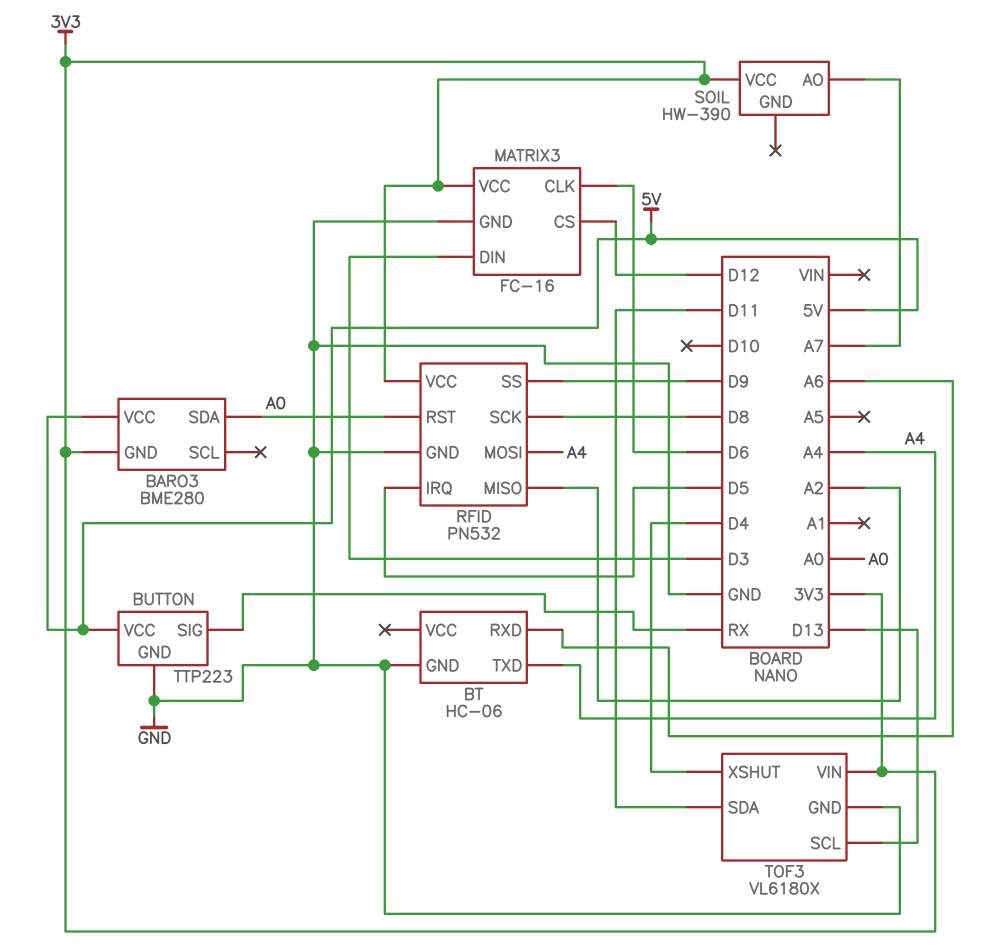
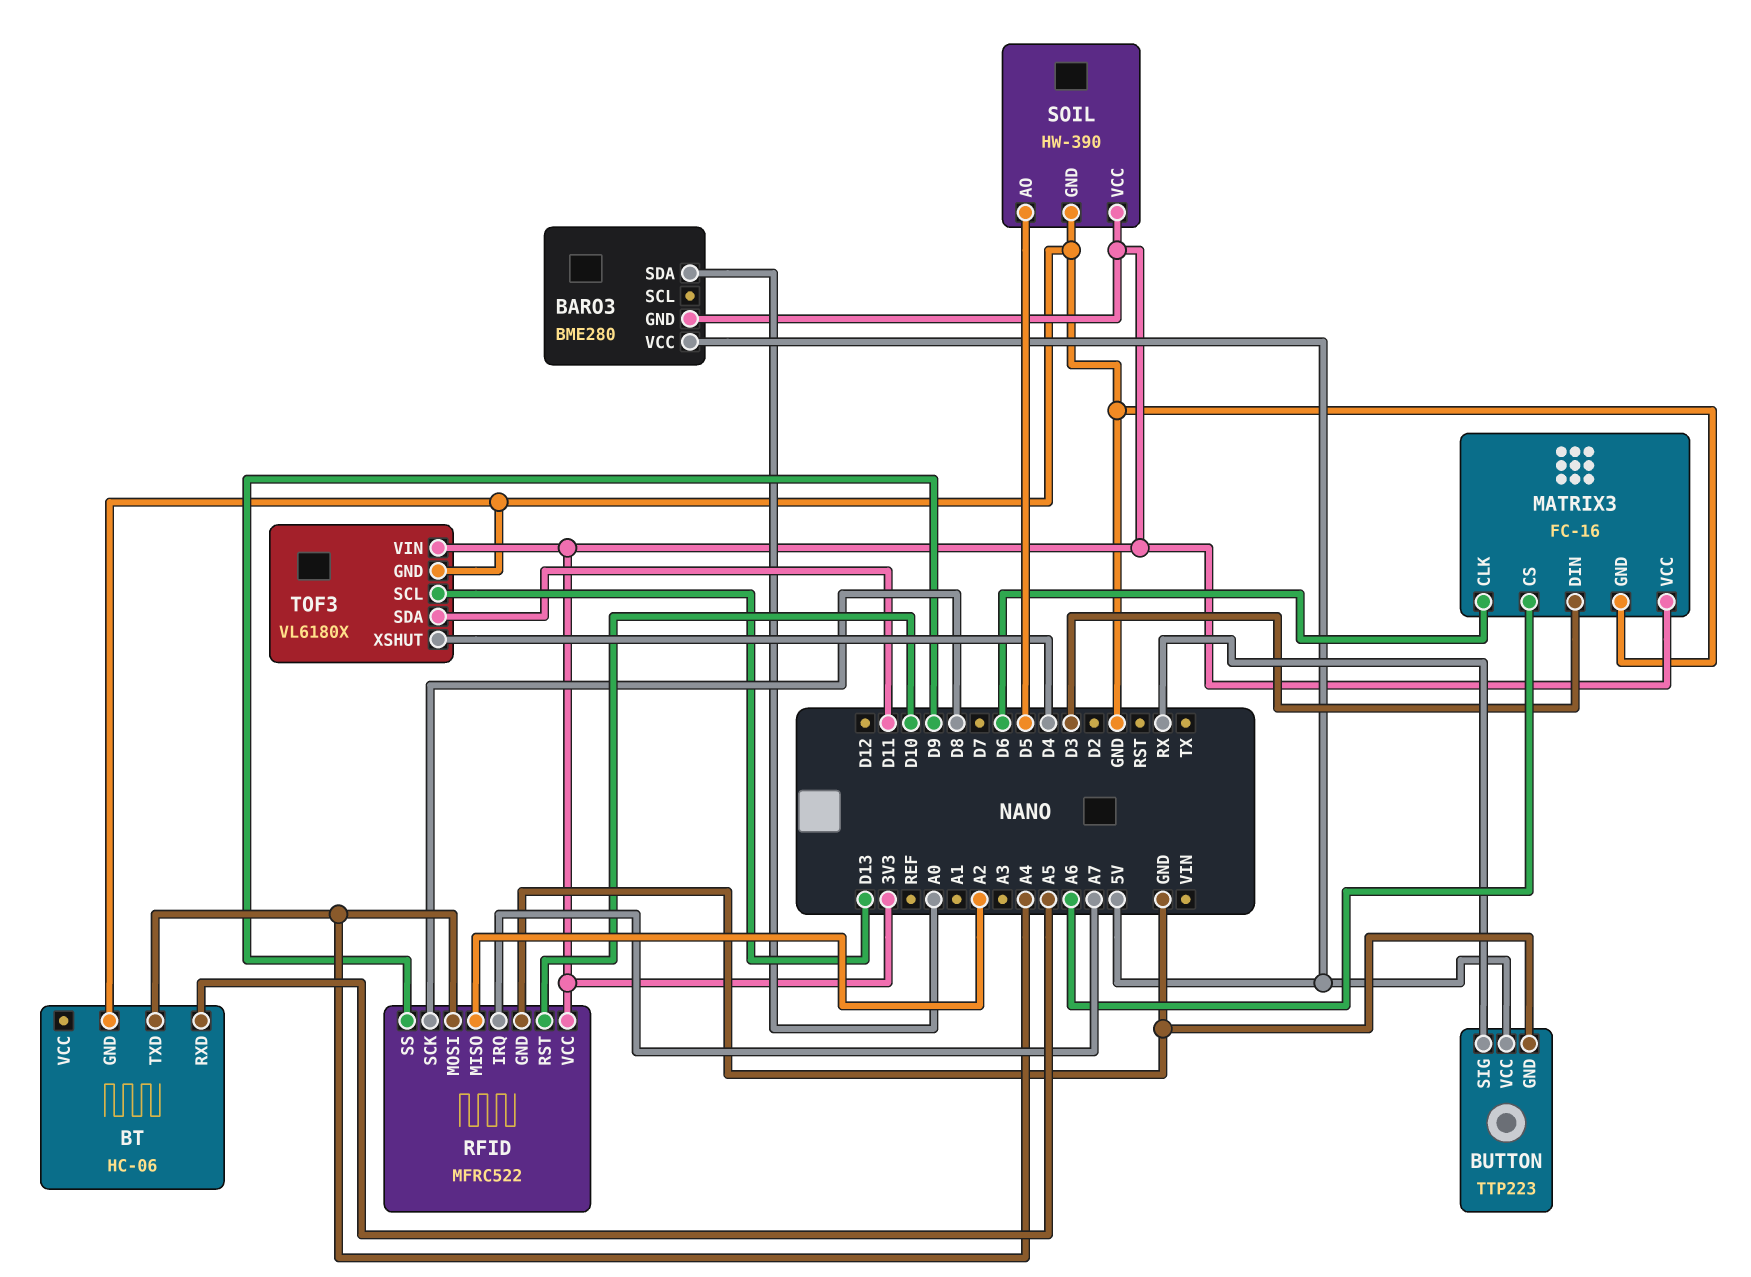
BT pin RXD: A6 -> A5
MATRIX3 pin CS: D12 -> A6
RFID: PN532 -> MFRC522
RFID pin IRQ: D5 -> A7
RFID pin RST: A0 -> D10
SOIL pin AO: A7 -> D5
SOIL pin GND: none -> GND

